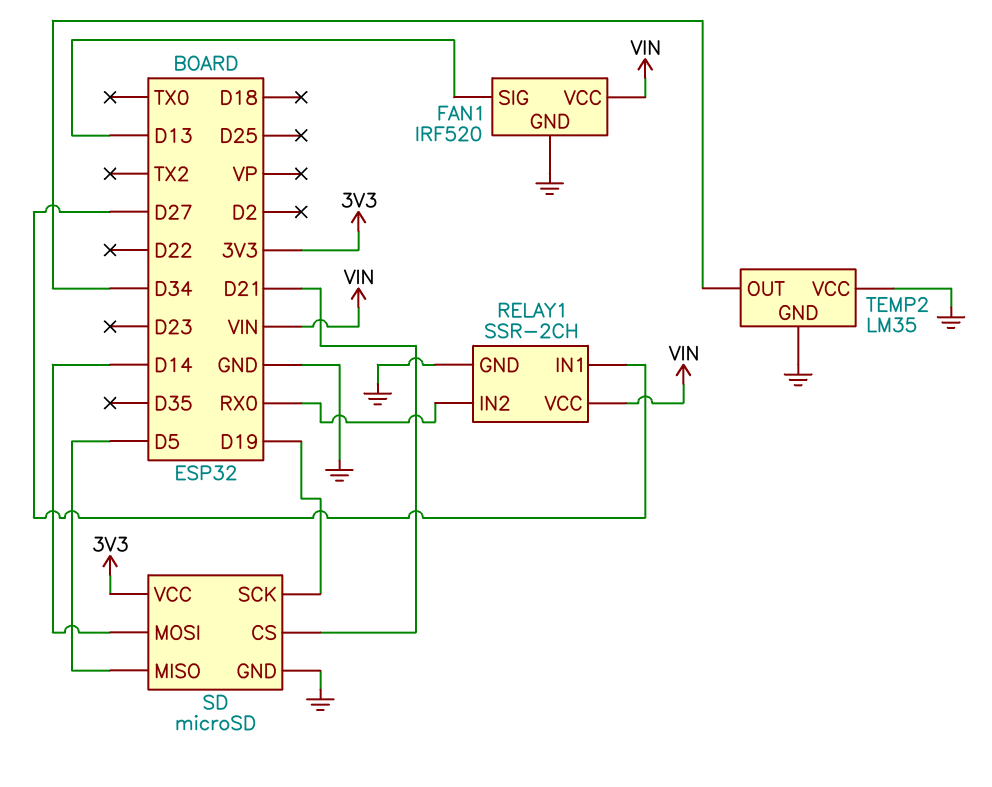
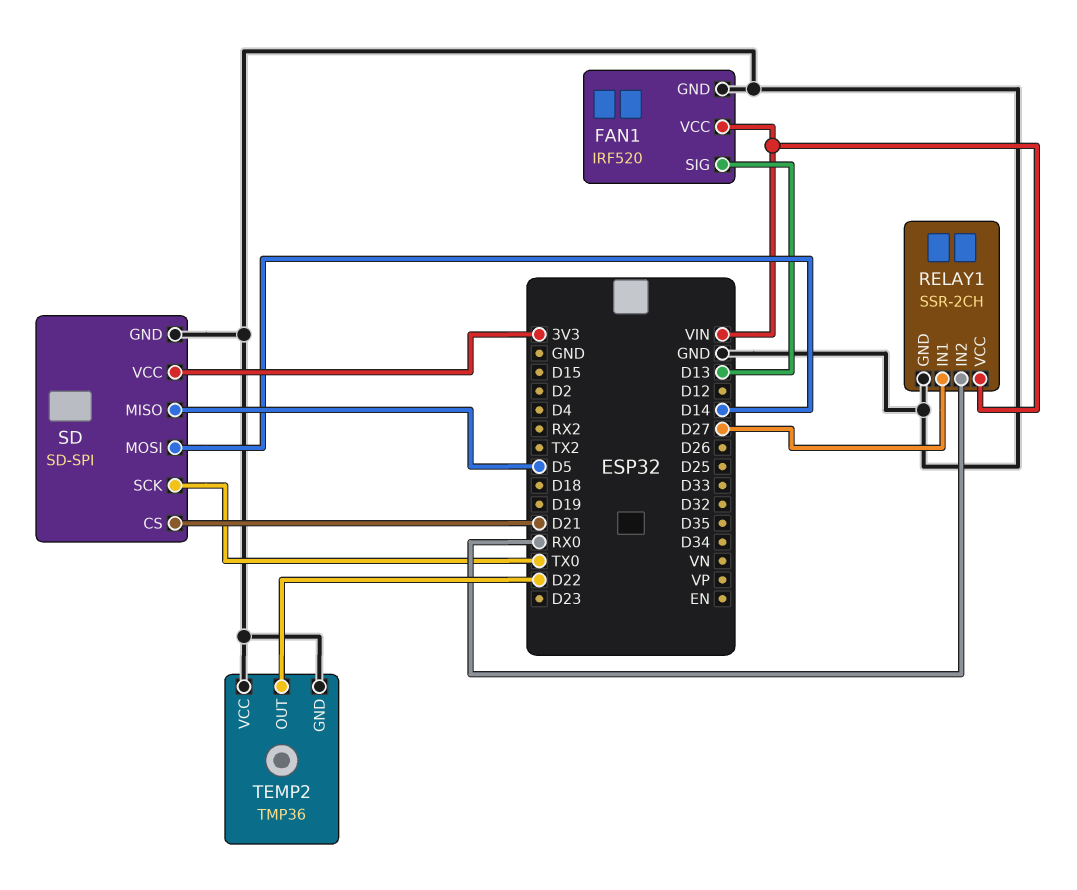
SD: microSD -> SD-SPI
SD pin SCK: D19 -> TX0
TEMP2: LM35 -> TMP36
TEMP2 pin OUT: D34 -> D22

